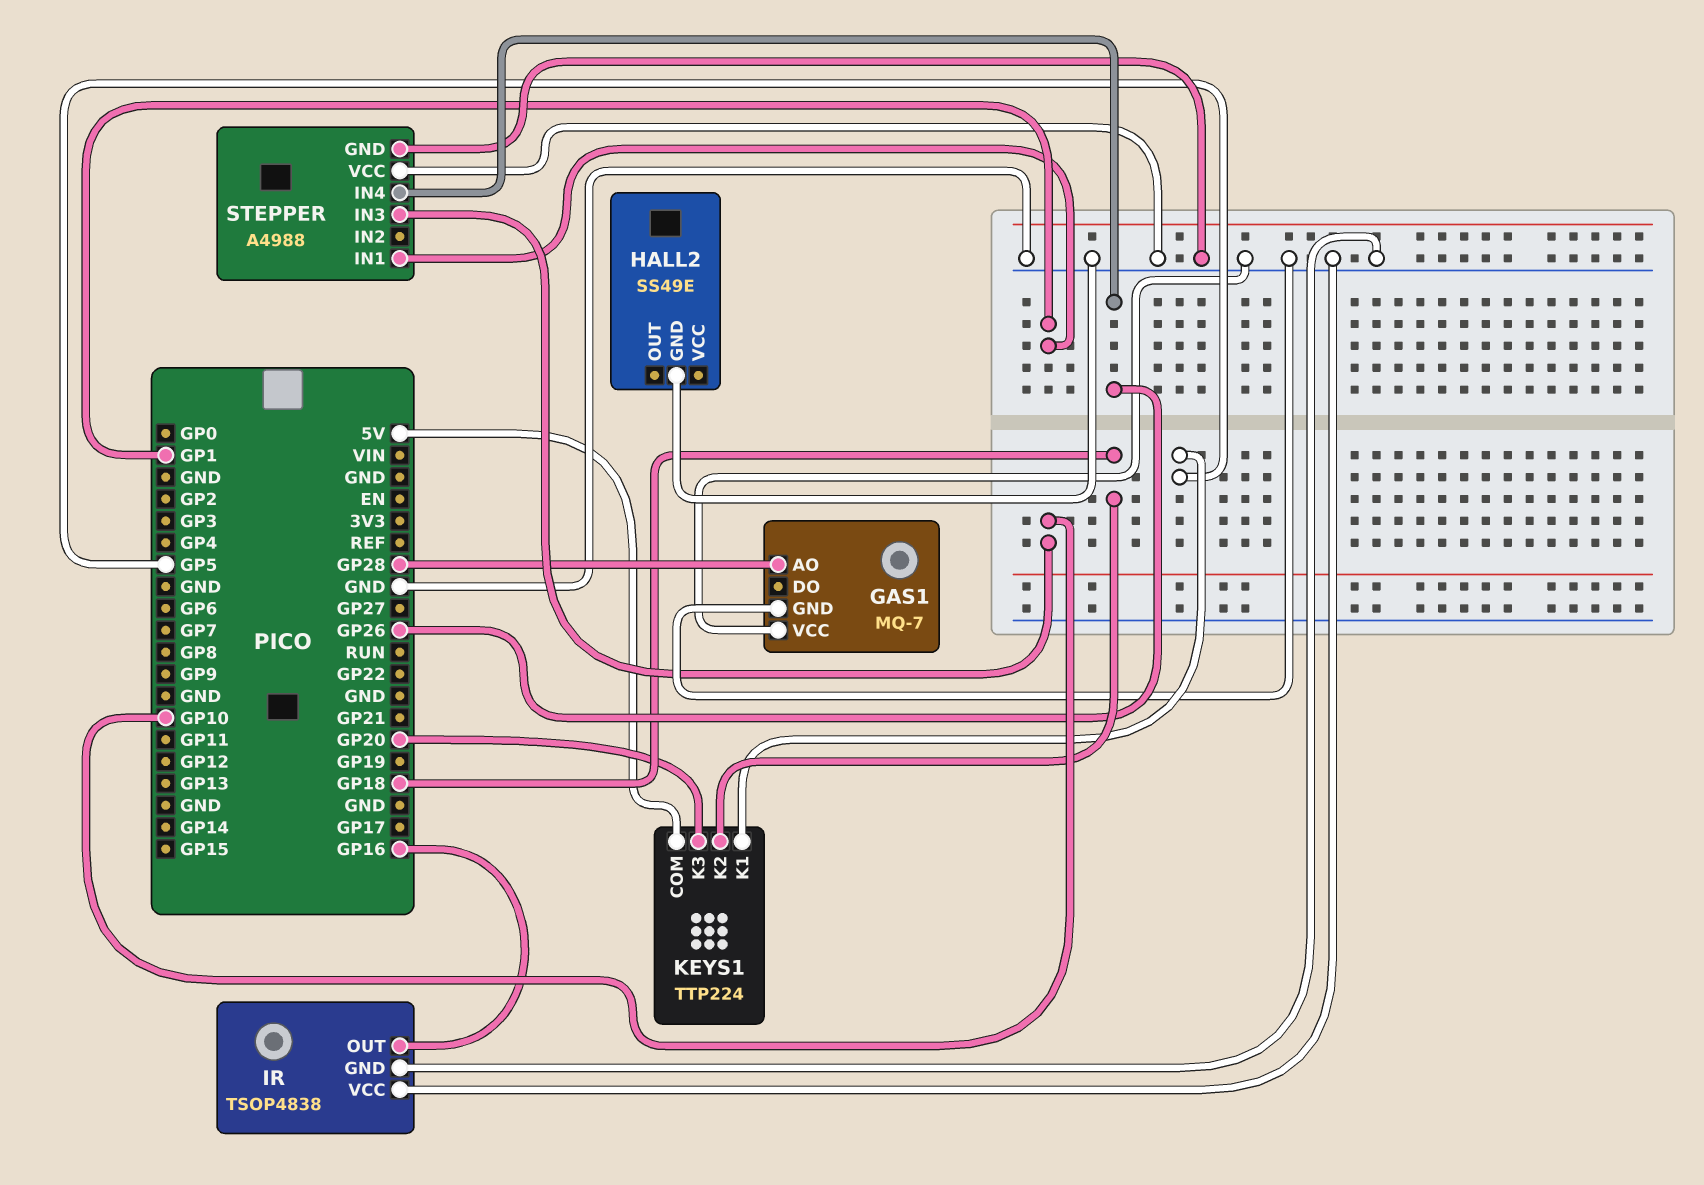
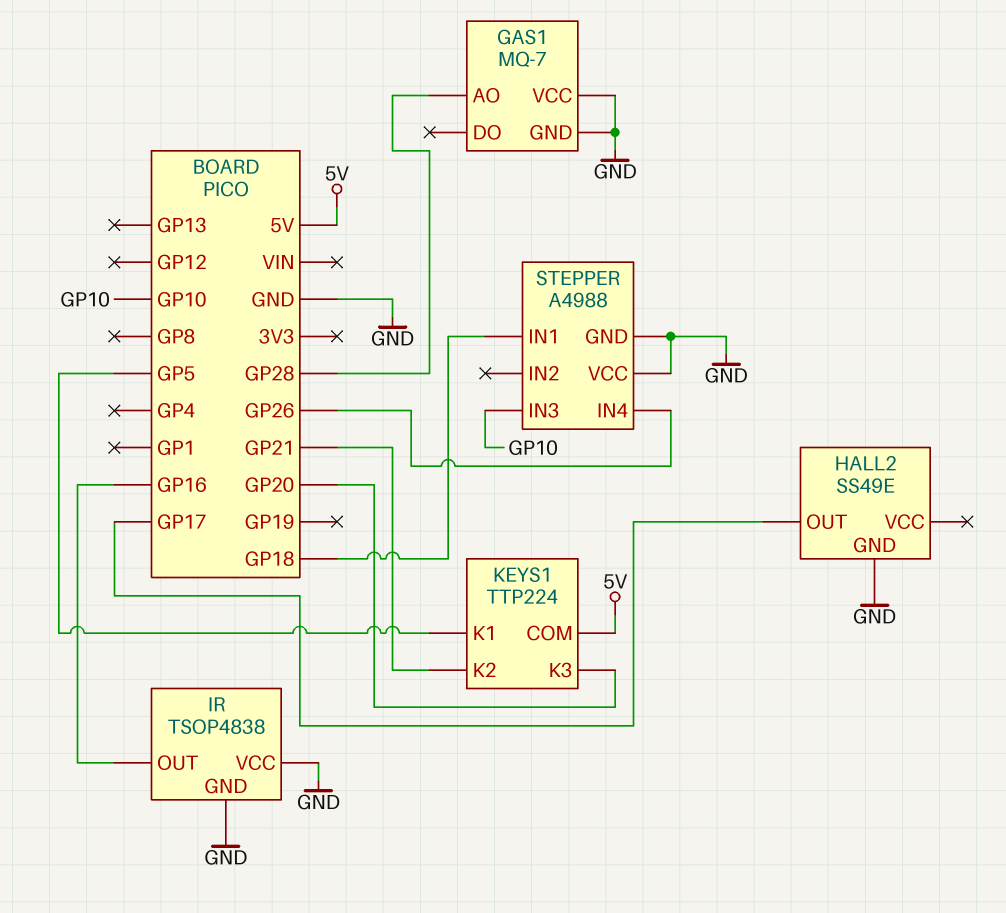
HALL2 pin OUT: none -> GP17
KEYS1 pin K2: GP18 -> GP21
STEPPER pin IN1: GP1 -> GP18

